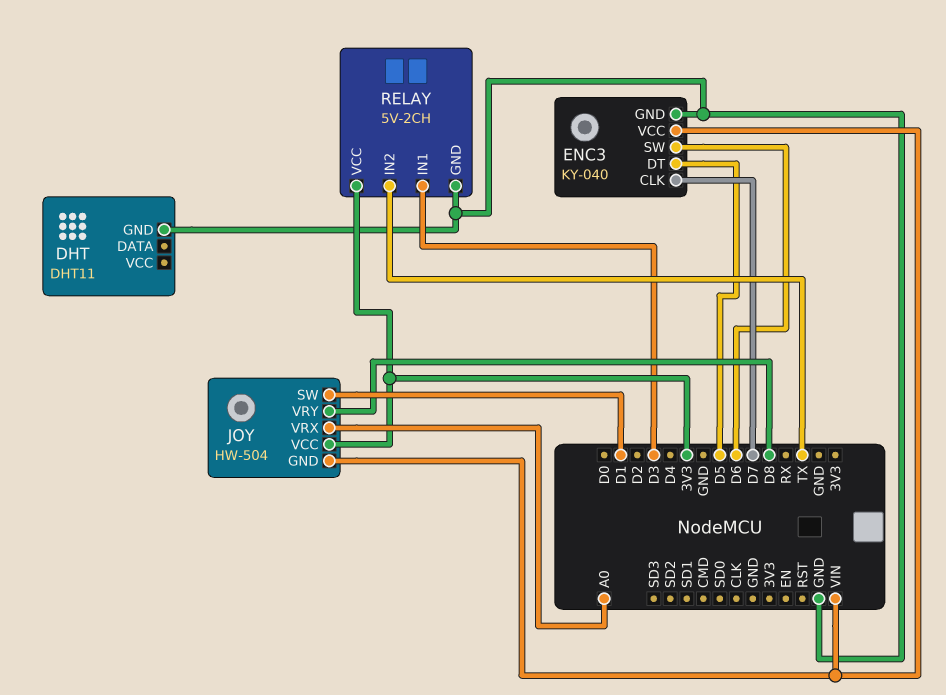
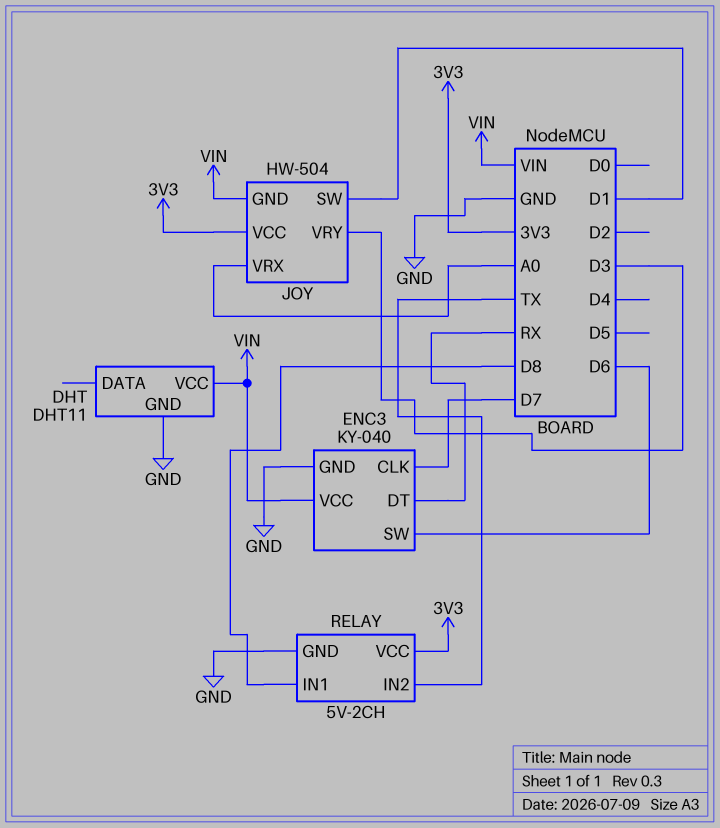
DHT pin VCC: none -> VIN
ENC3 pin DT: D5 -> RX
JOY pin VRY: D8 -> D3
RELAY pin IN1: D3 -> D8

